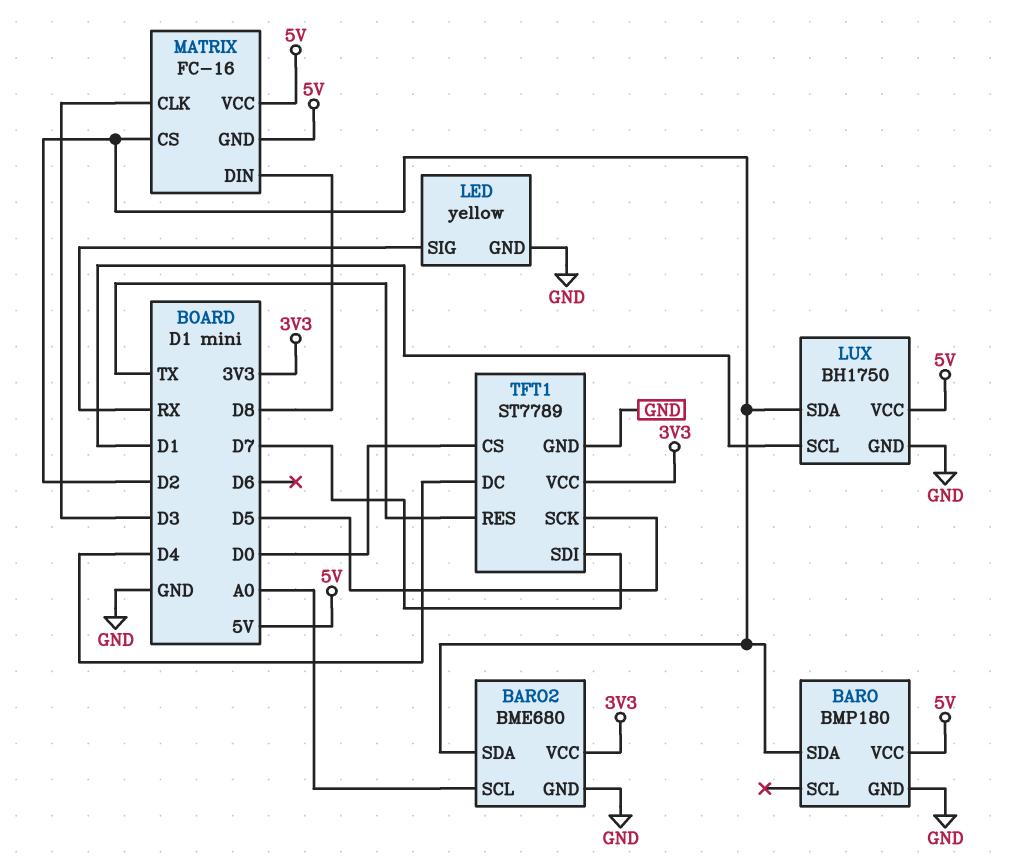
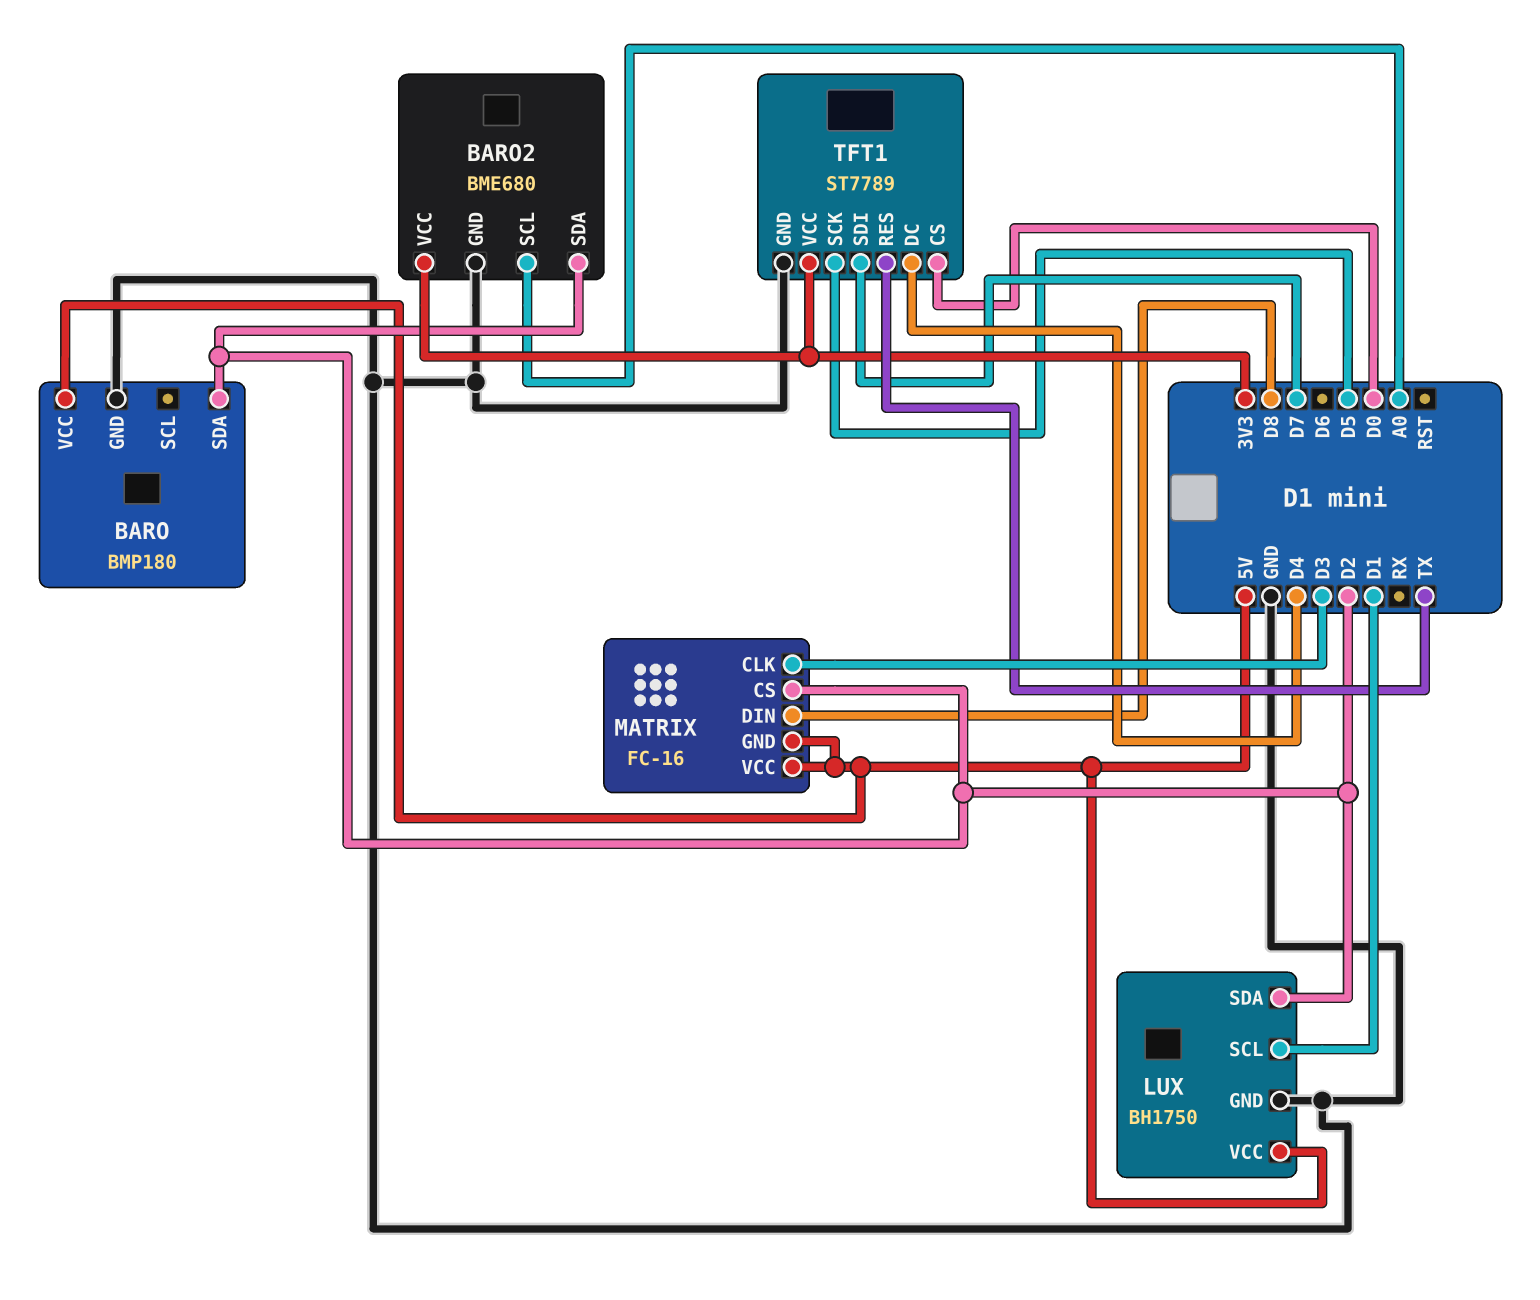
LED: yellow -> none
LED pin GND: GND -> none
LED pin SIG: RX -> none

